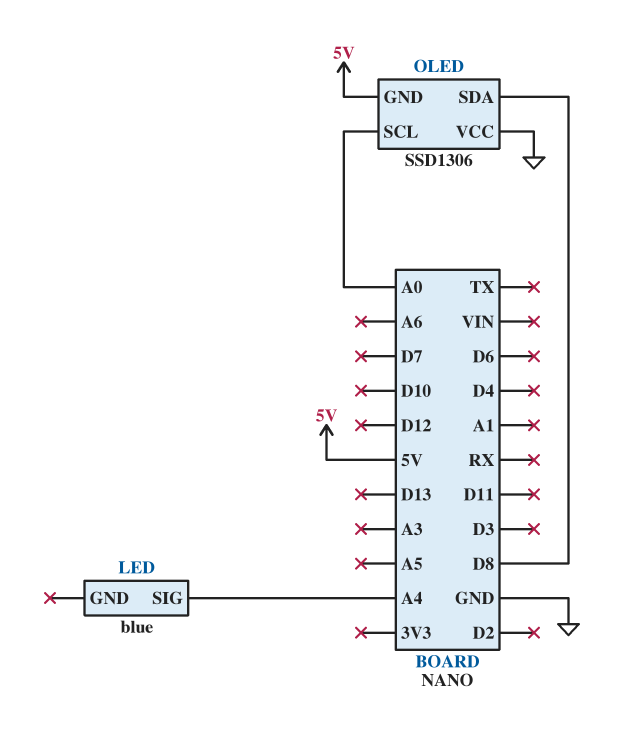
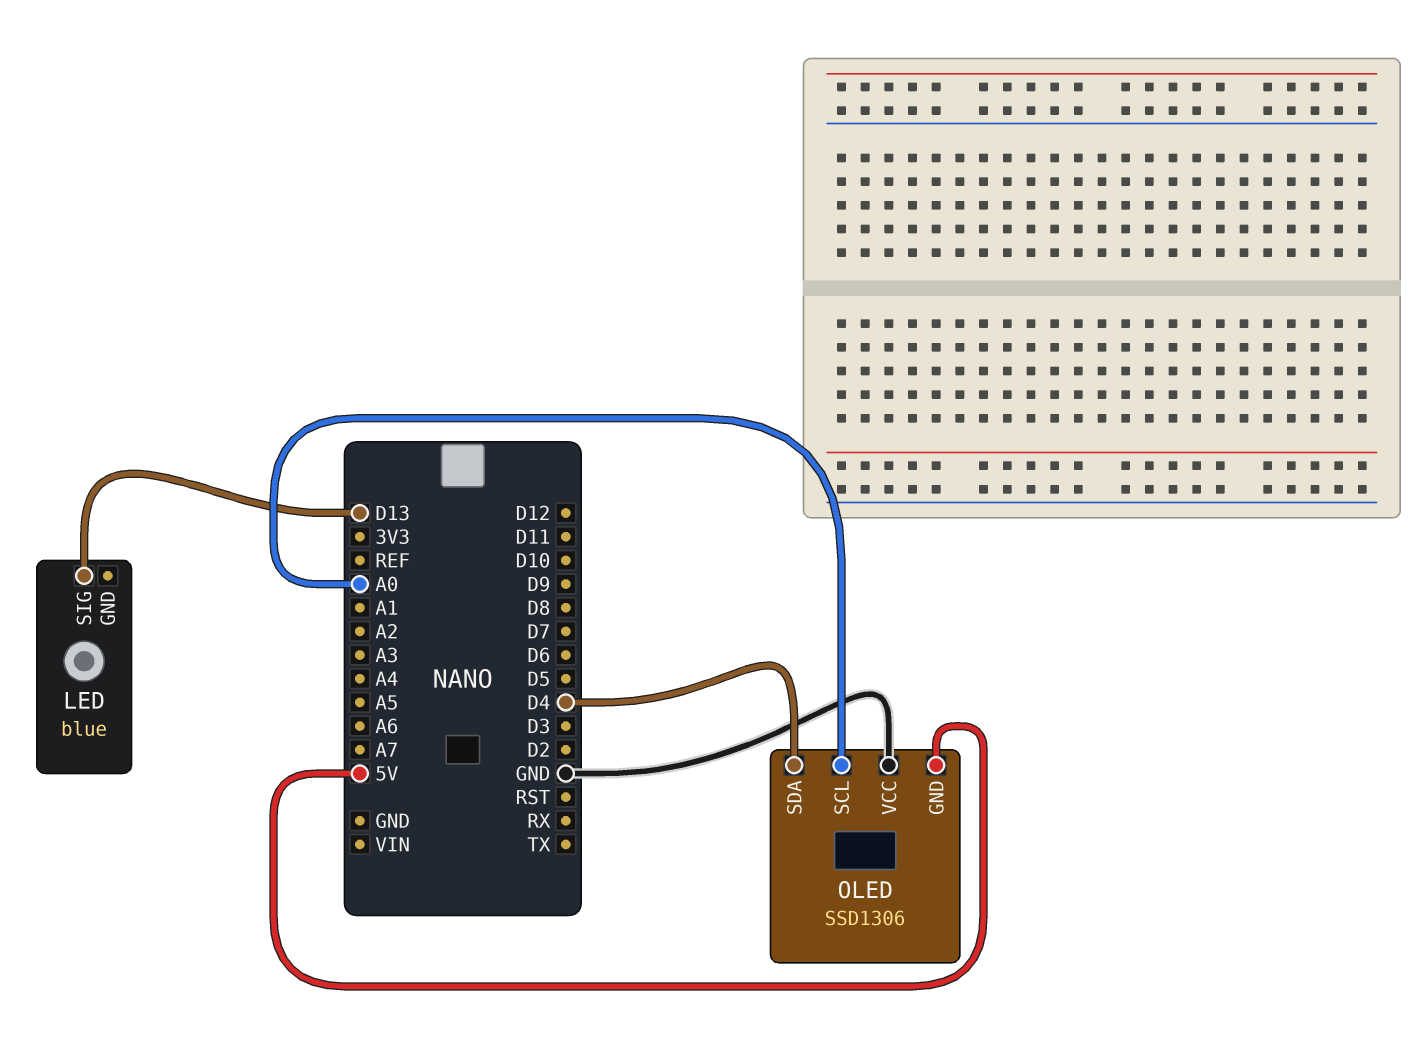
LED pin SIG: A4 -> D13
OLED pin SDA: D8 -> D4

